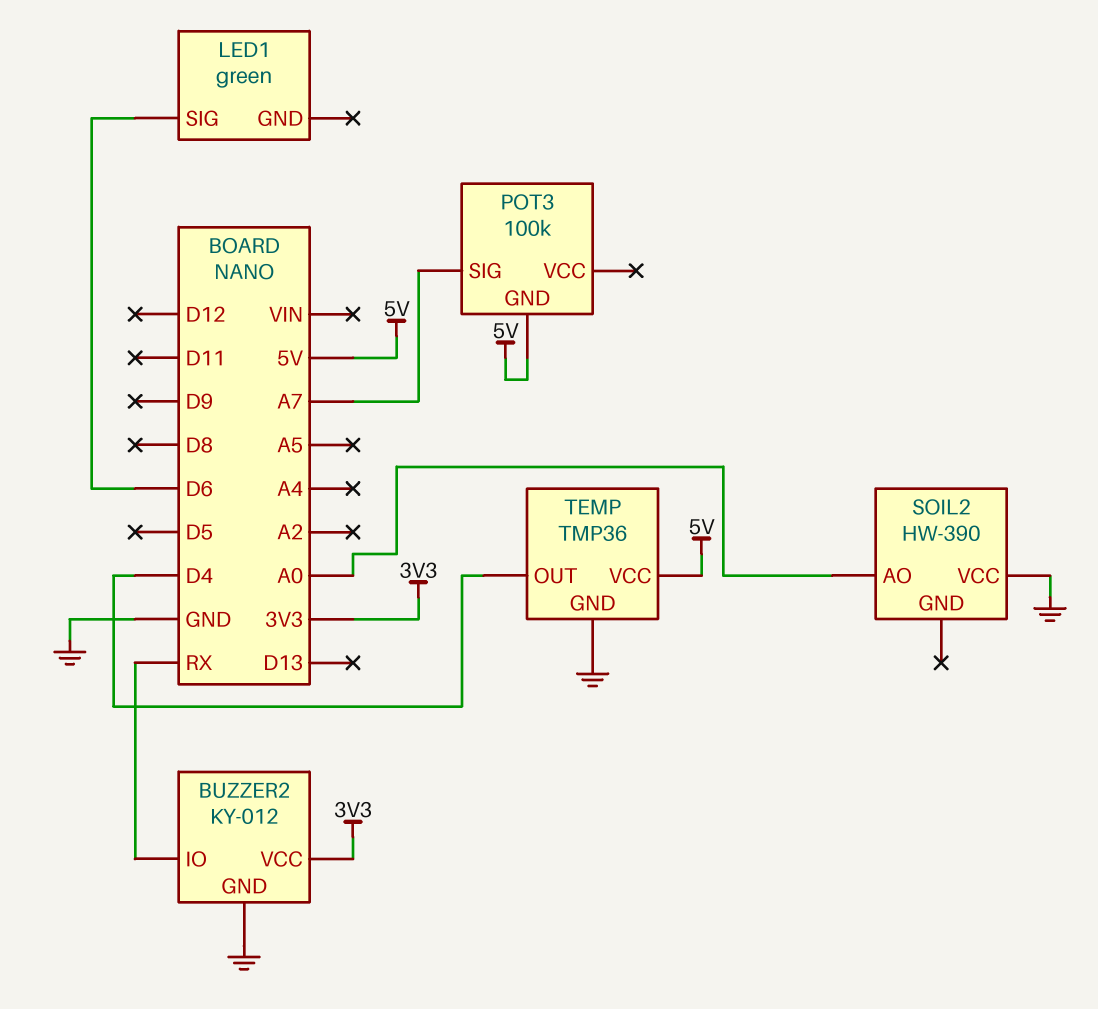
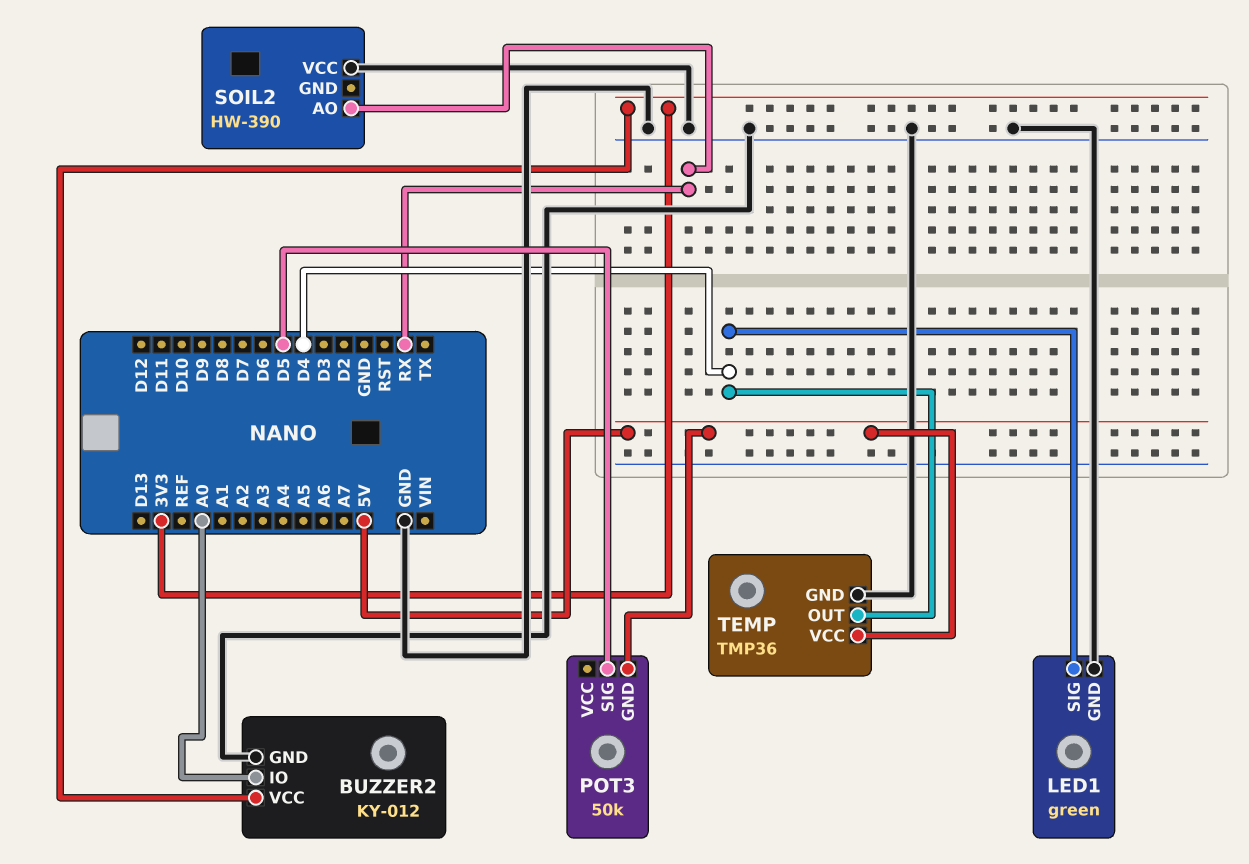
BUZZER2 pin IO: RX -> A0
LED1 pin GND: none -> GND
LED1 pin SIG: D6 -> D4
POT3: 100k -> 50k
POT3 pin SIG: A7 -> D5
SOIL2 pin AO: A0 -> RX

